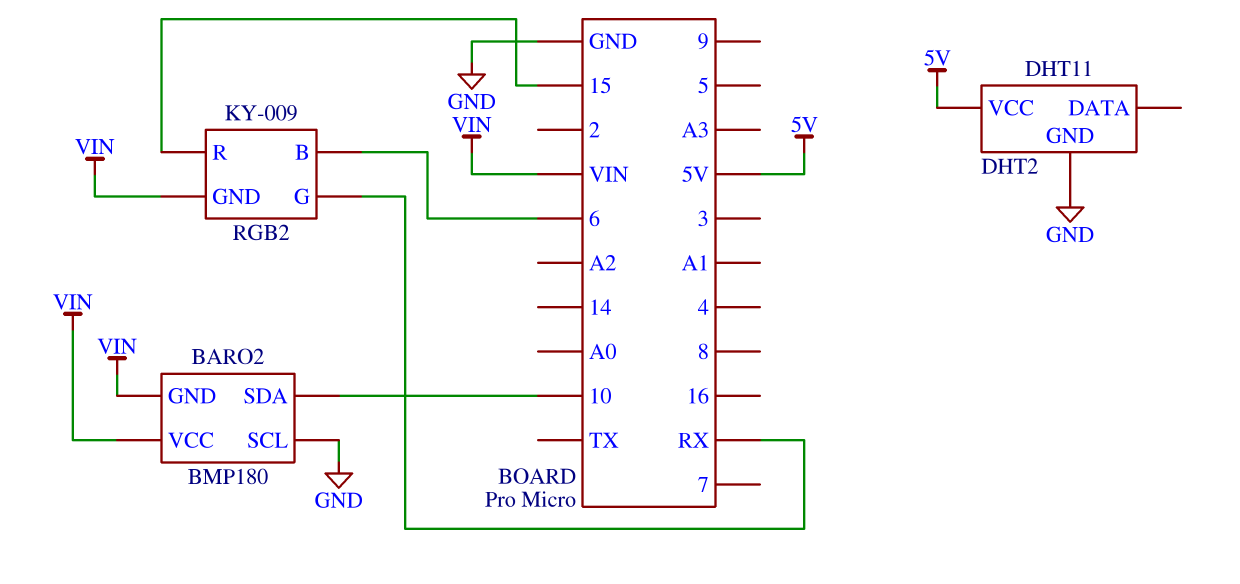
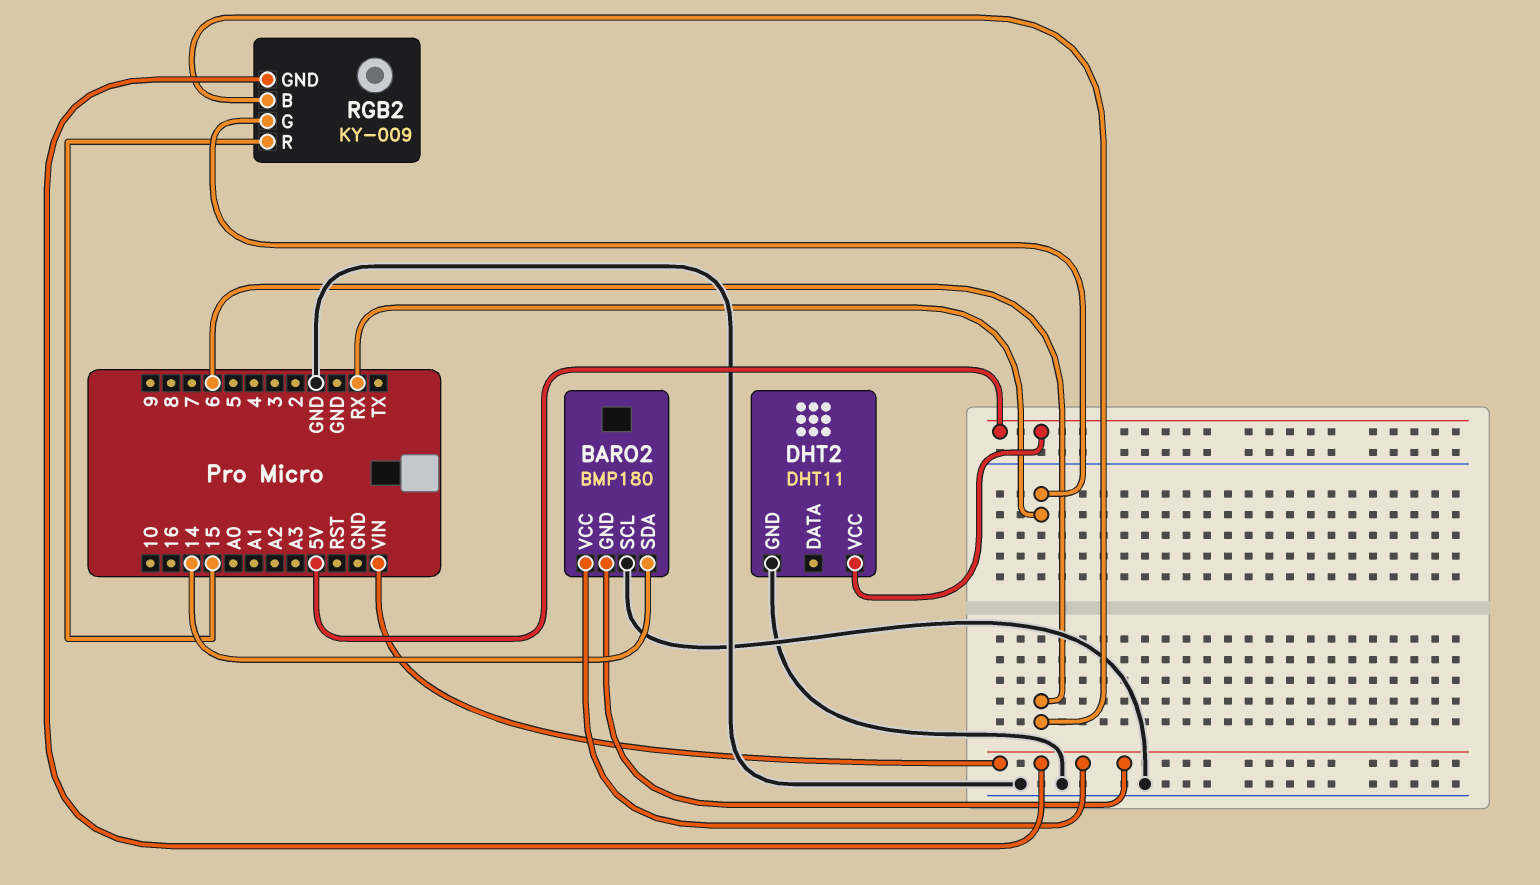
BARO2 pin SDA: 10 -> 14

